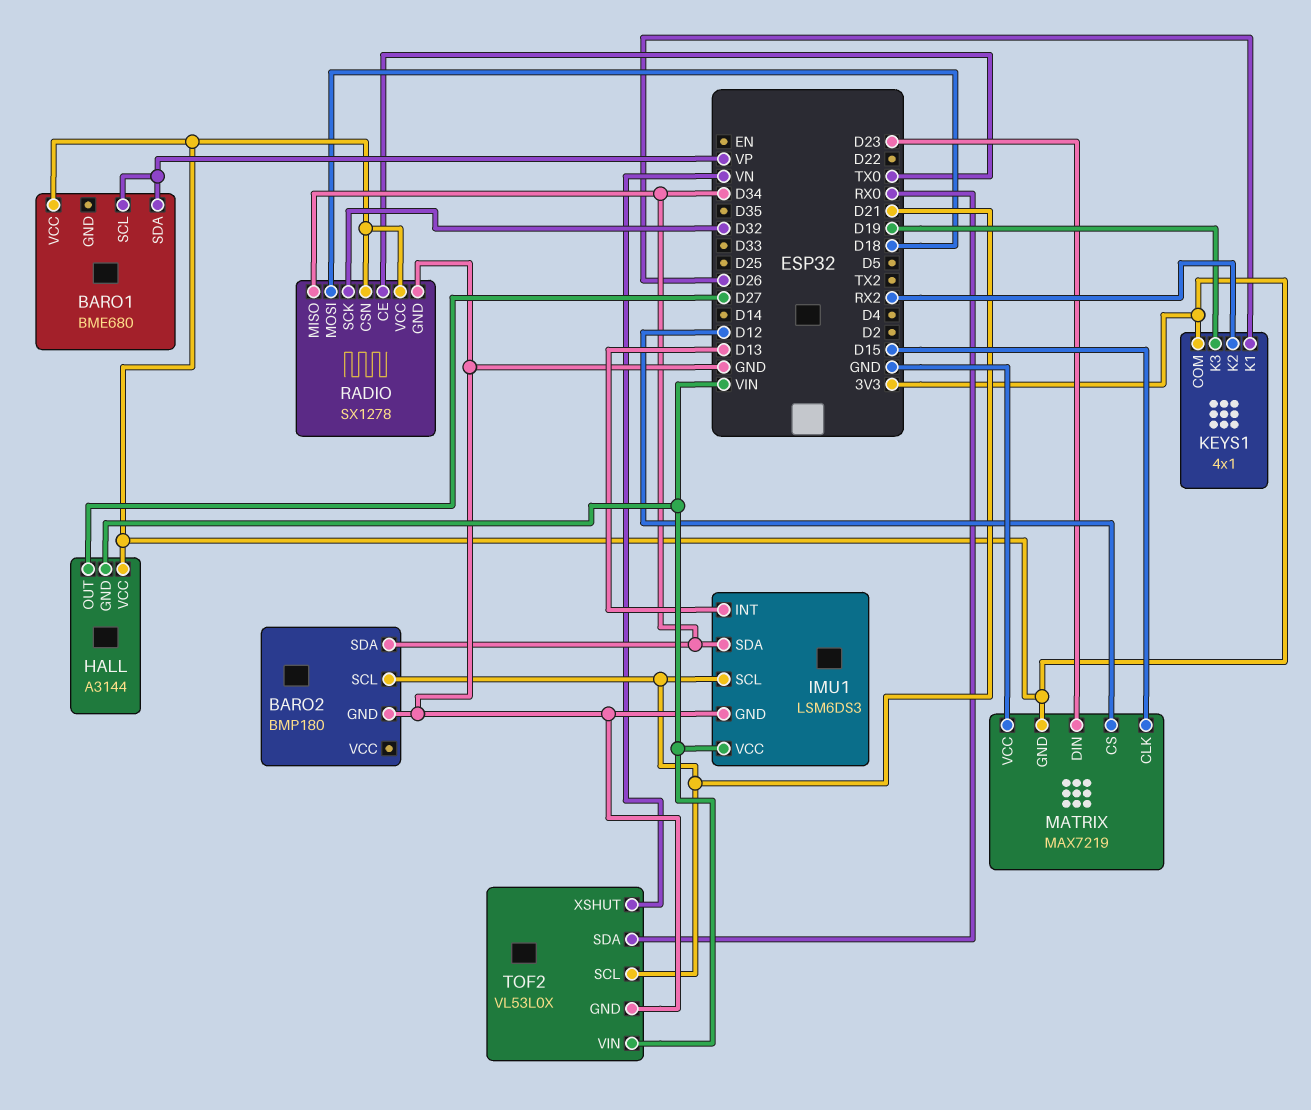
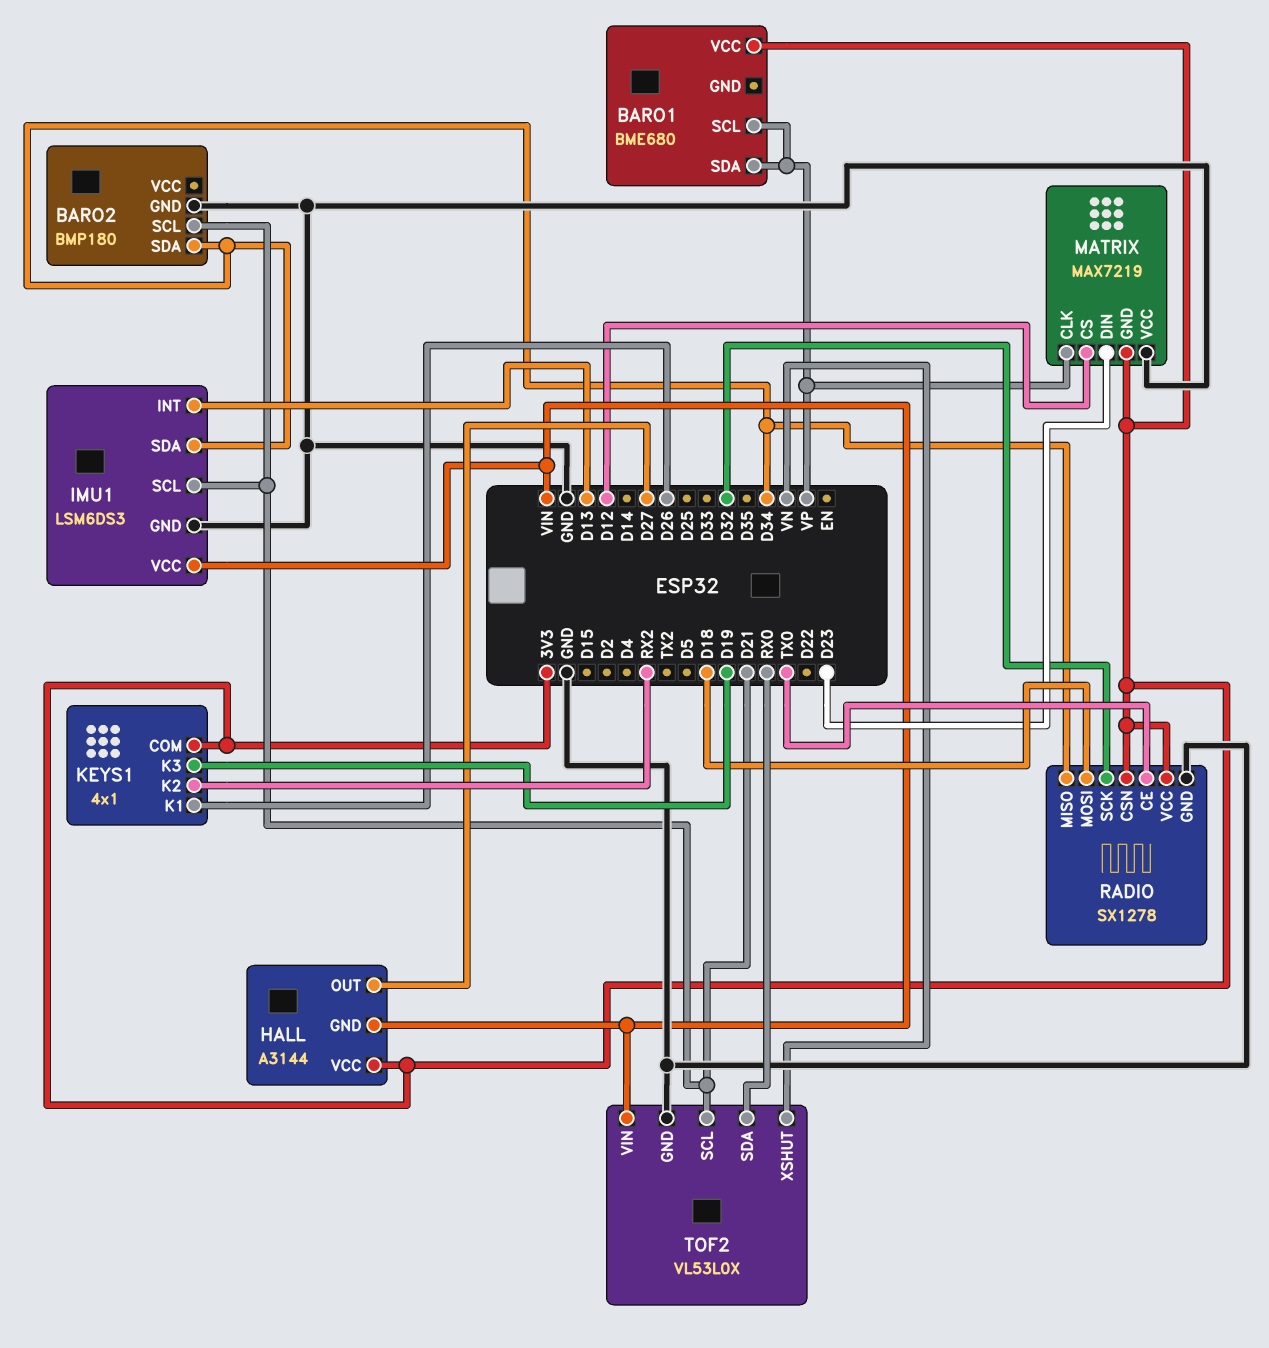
MATRIX pin CLK: D15 -> VP

